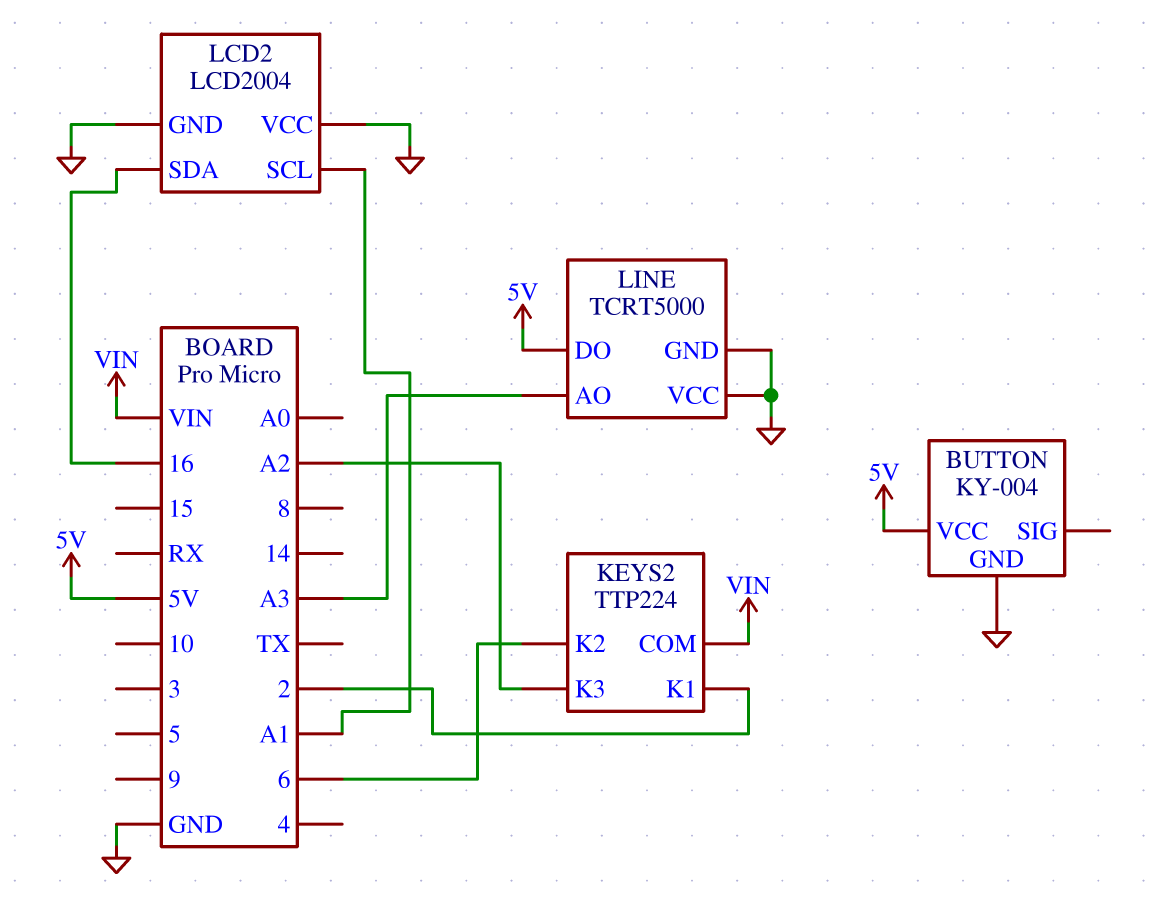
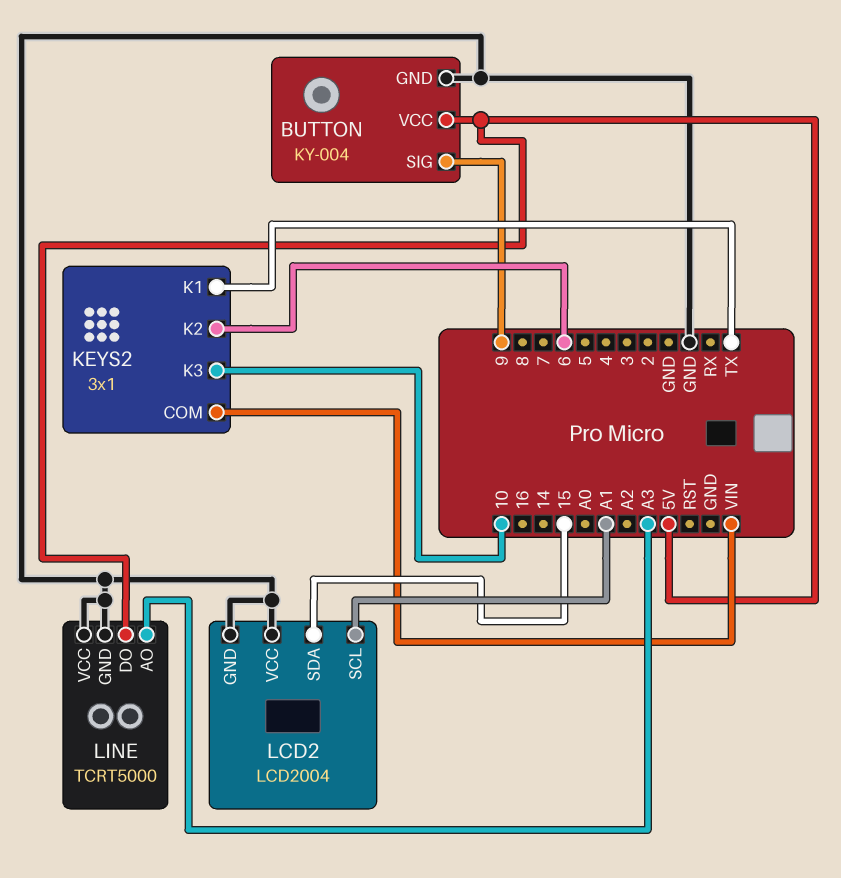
BUTTON pin SIG: none -> 9
KEYS2: TTP224 -> 3x1
KEYS2 pin K1: 2 -> TX
KEYS2 pin K3: A2 -> 10
LCD2 pin SDA: 16 -> 15

